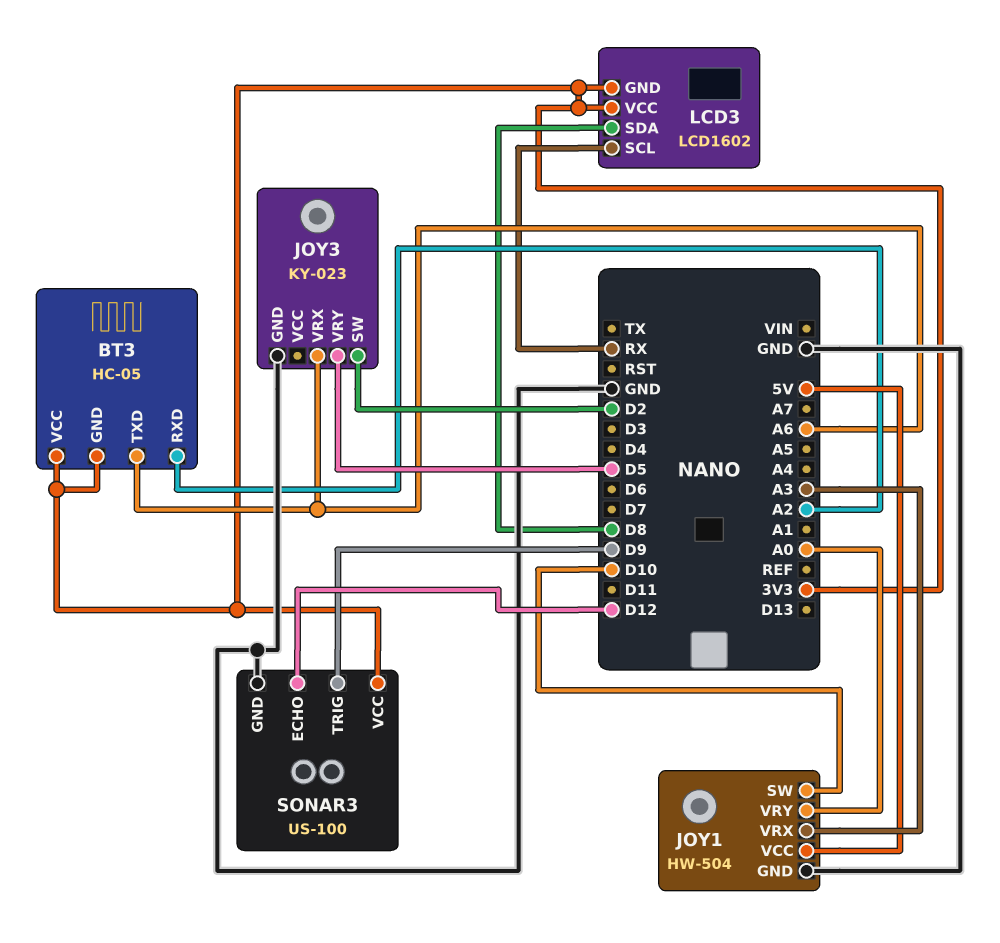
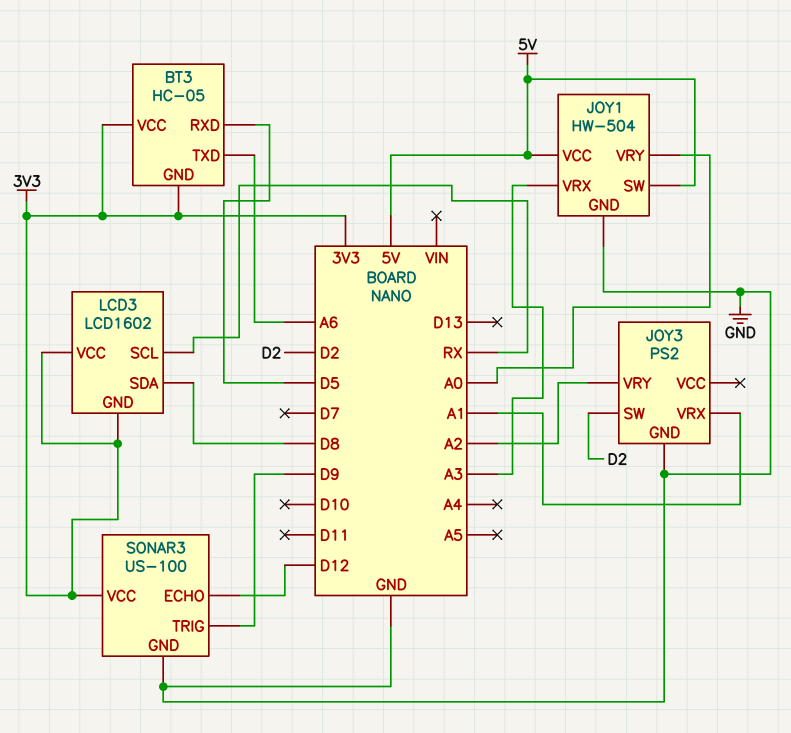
BT3 pin RXD: A2 -> D5
JOY1 pin SW: D10 -> 5V
JOY3: KY-023 -> PS2
JOY3 pin VRX: A6 -> A1
JOY3 pin VRY: D5 -> A2

